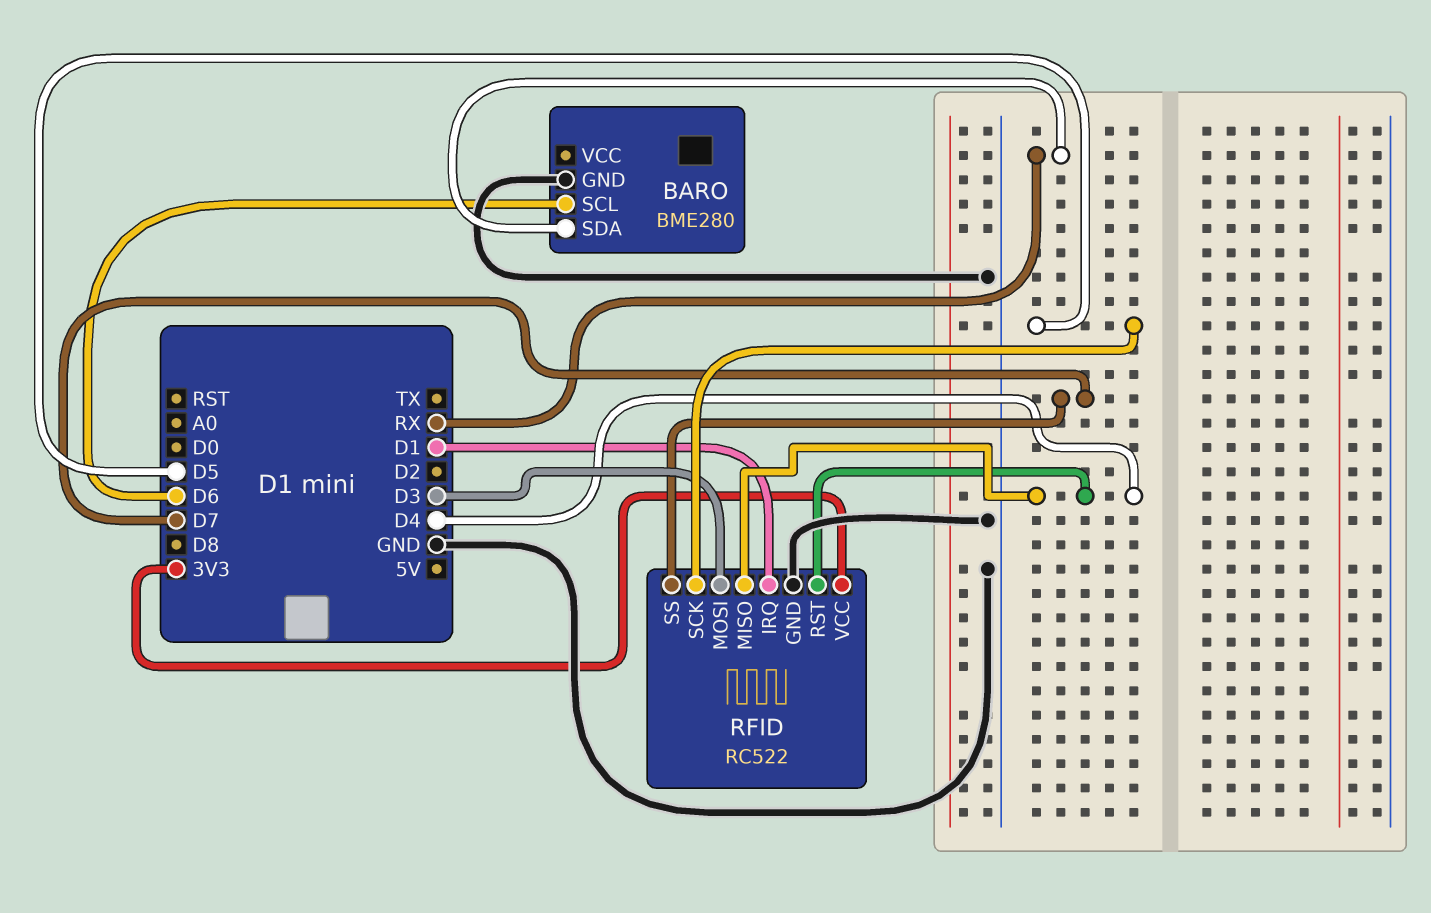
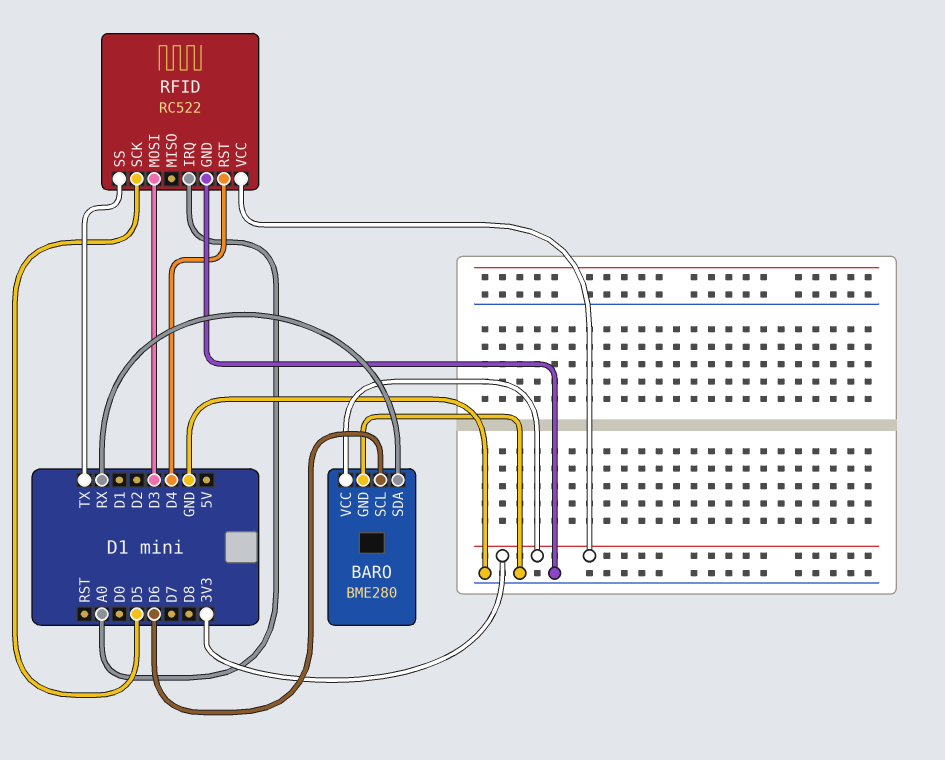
BARO pin VCC: none -> 3V3
RFID pin IRQ: D1 -> A0
RFID pin MISO: D4 -> none
RFID pin SS: D7 -> TX

